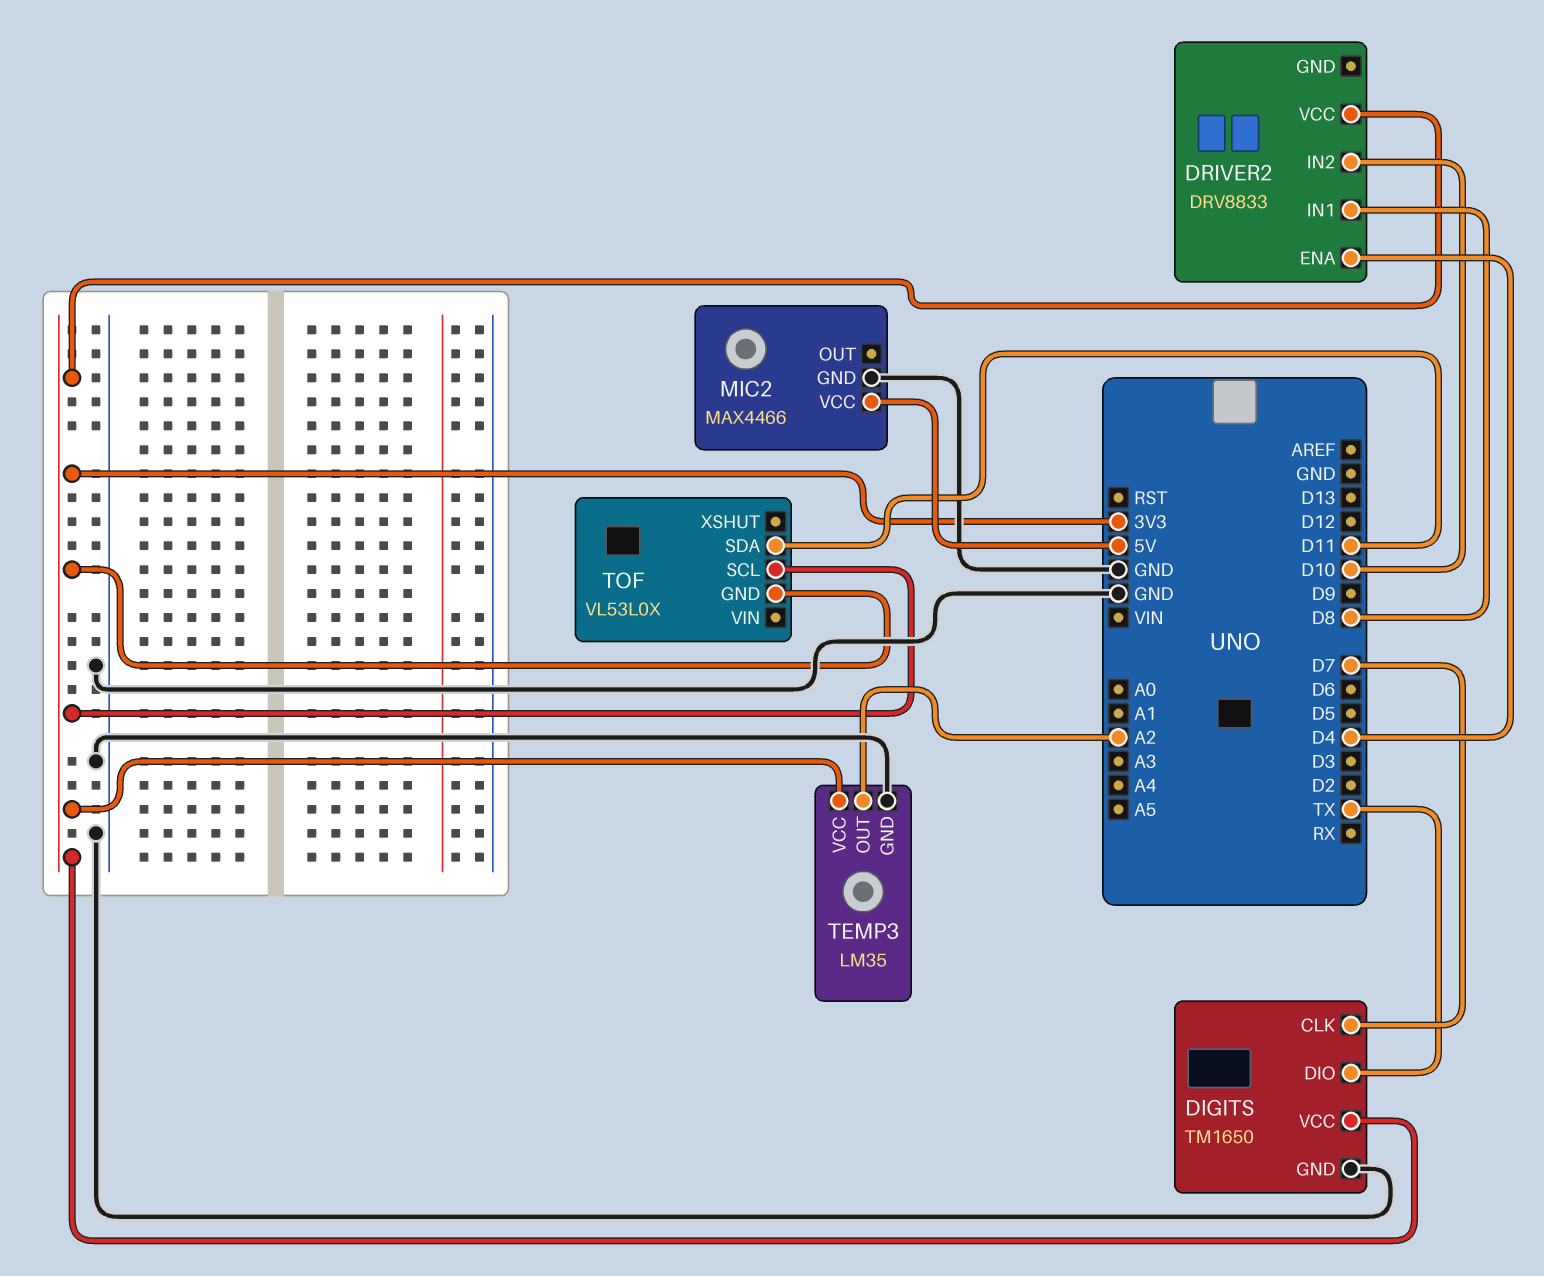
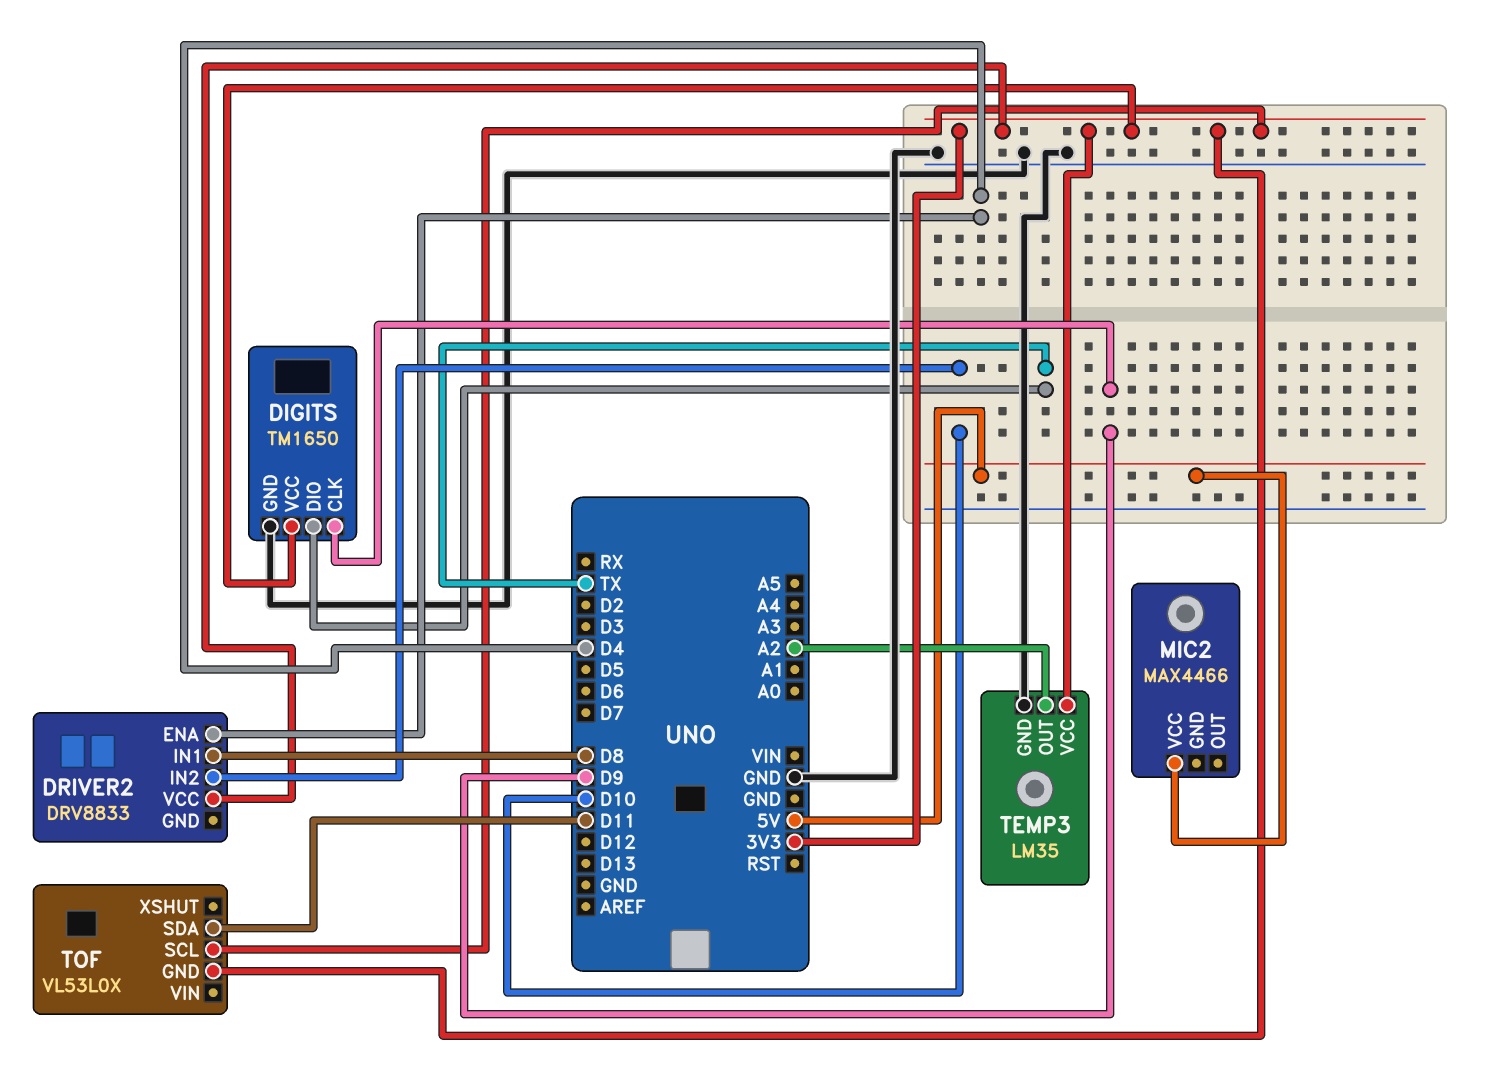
DIGITS pin CLK: D7 -> D9
MIC2 pin GND: GND -> none

